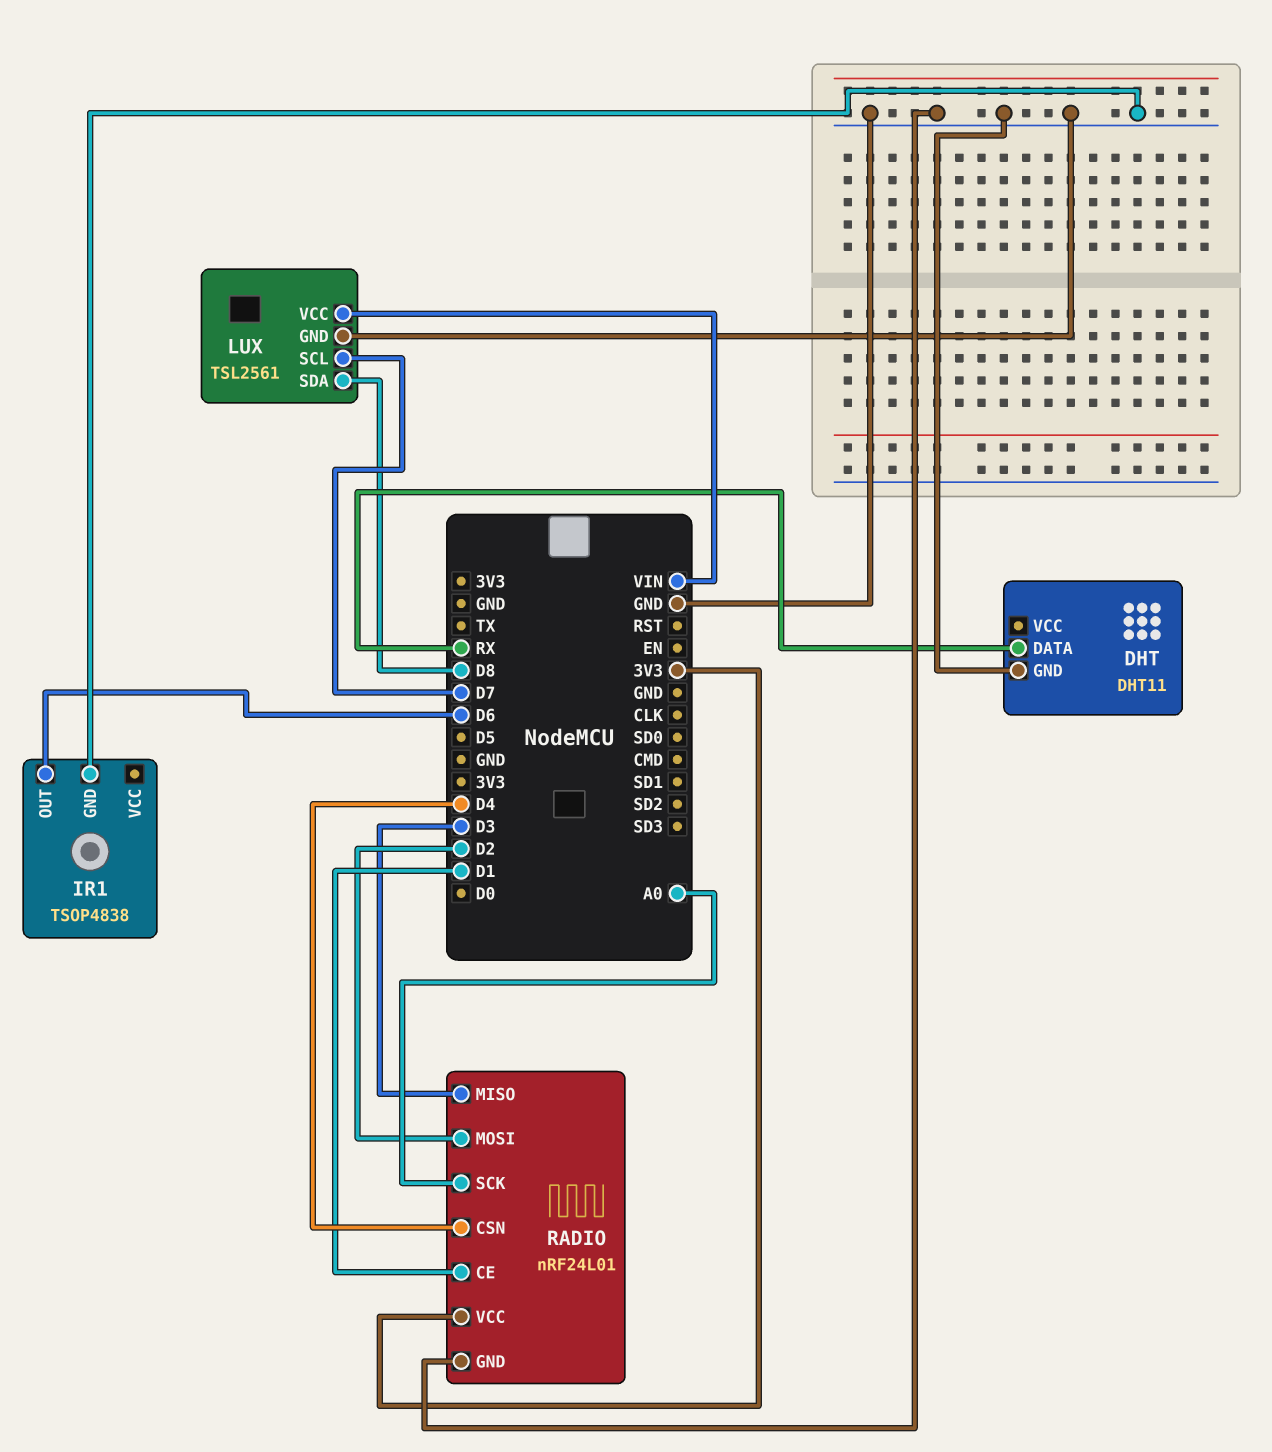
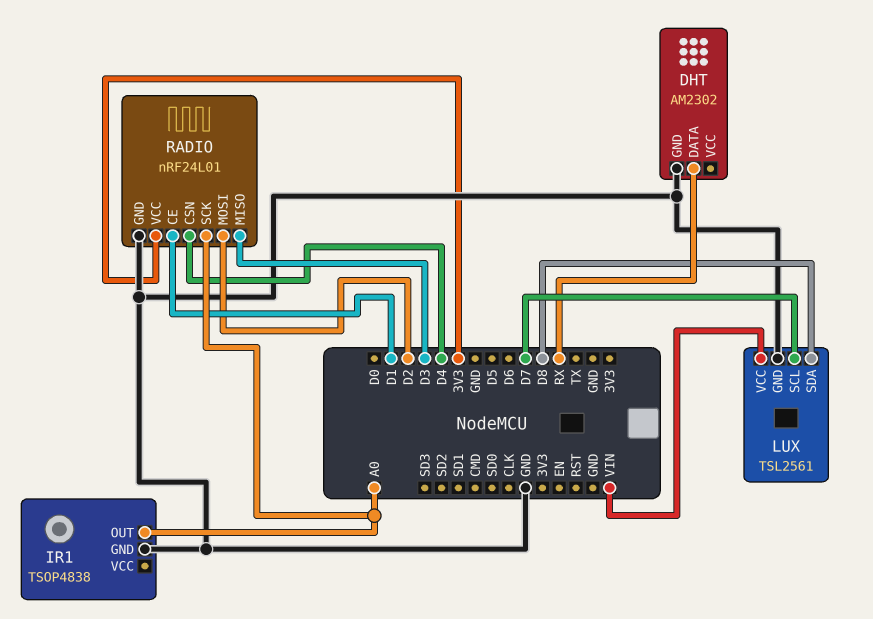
DHT: DHT11 -> AM2302
IR1 pin OUT: D6 -> A0

